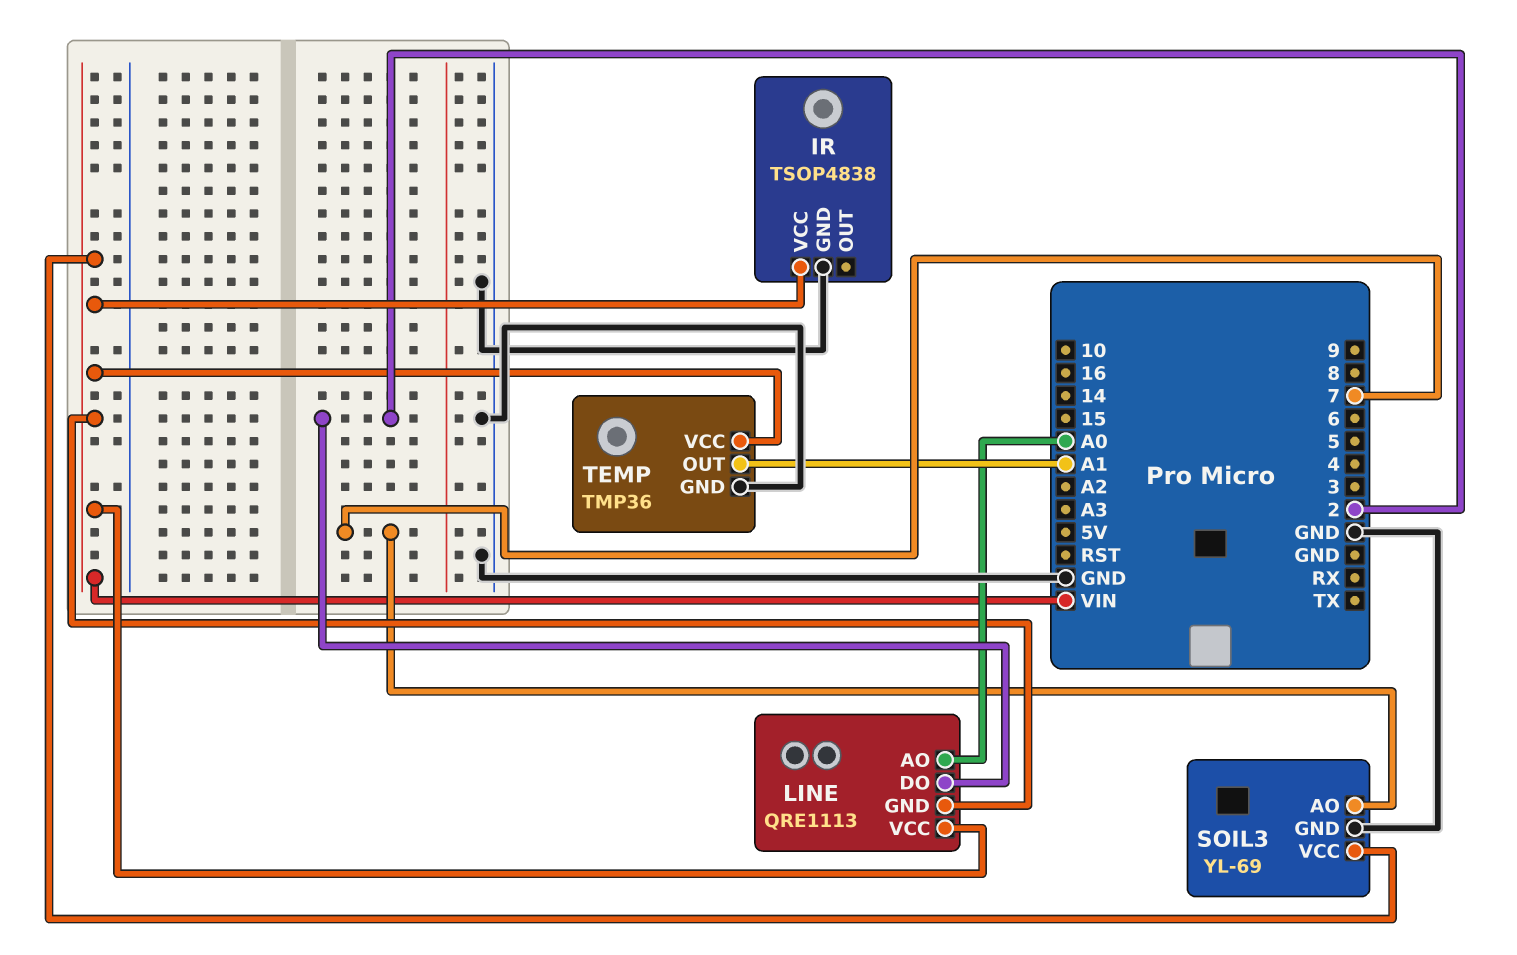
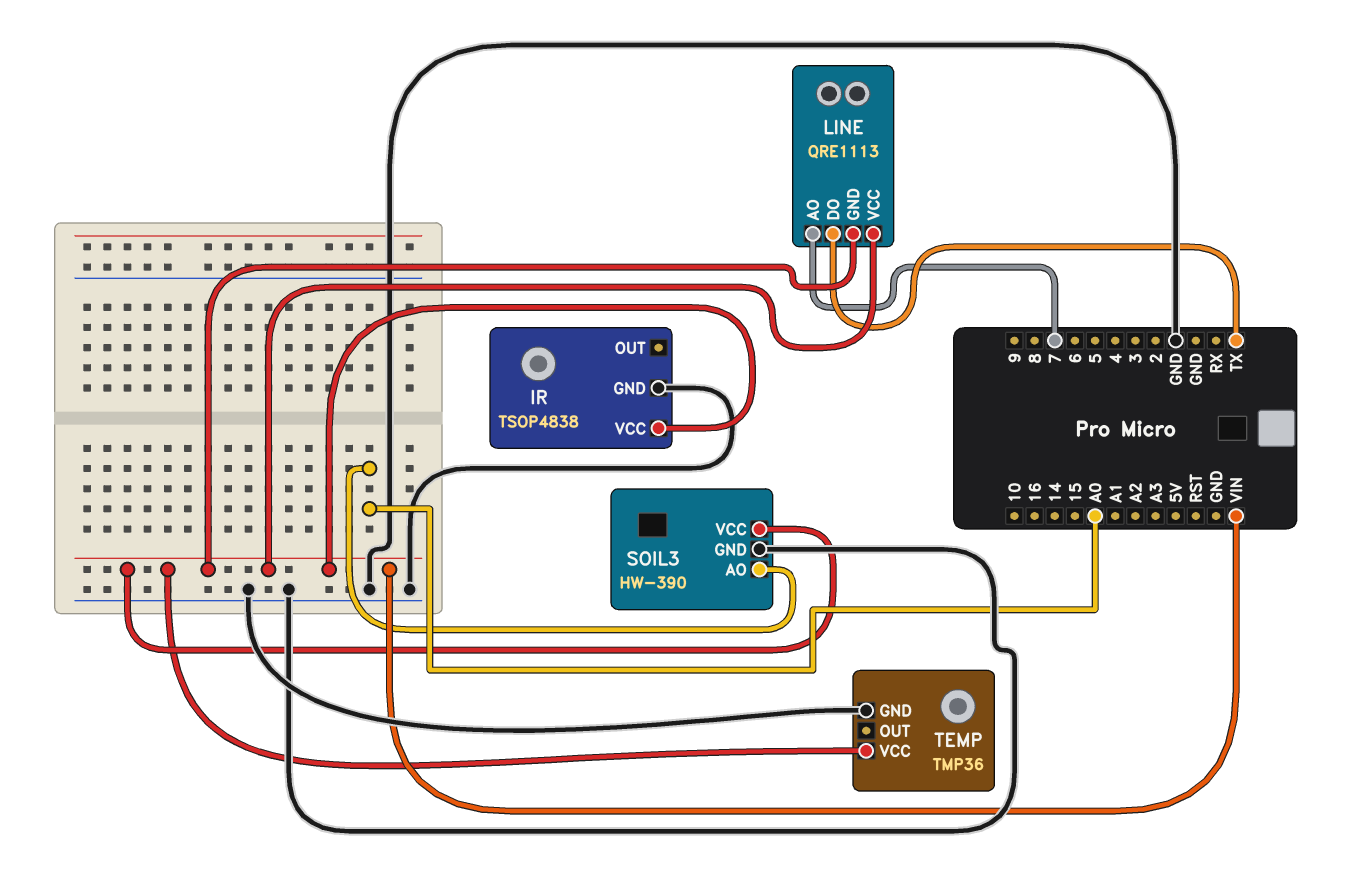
LINE pin AO: A0 -> 7
LINE pin DO: 2 -> TX
SOIL3: YL-69 -> HW-390
SOIL3 pin AO: 7 -> A0
TEMP pin OUT: A1 -> none

